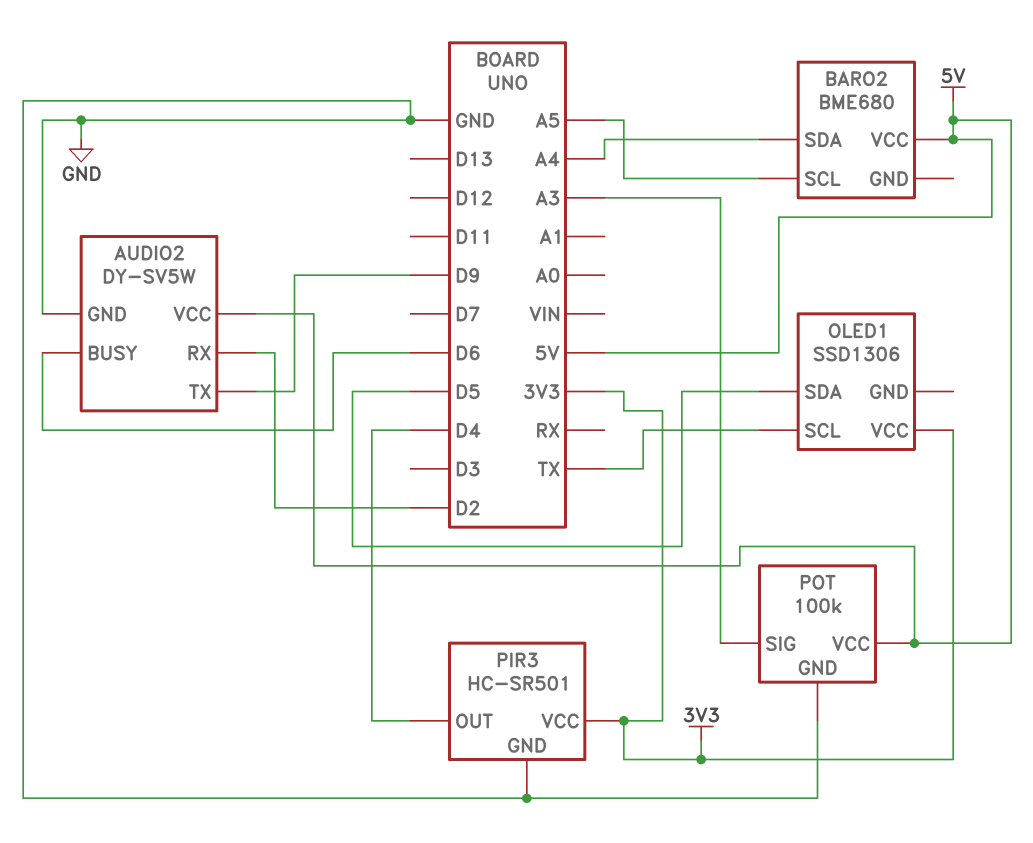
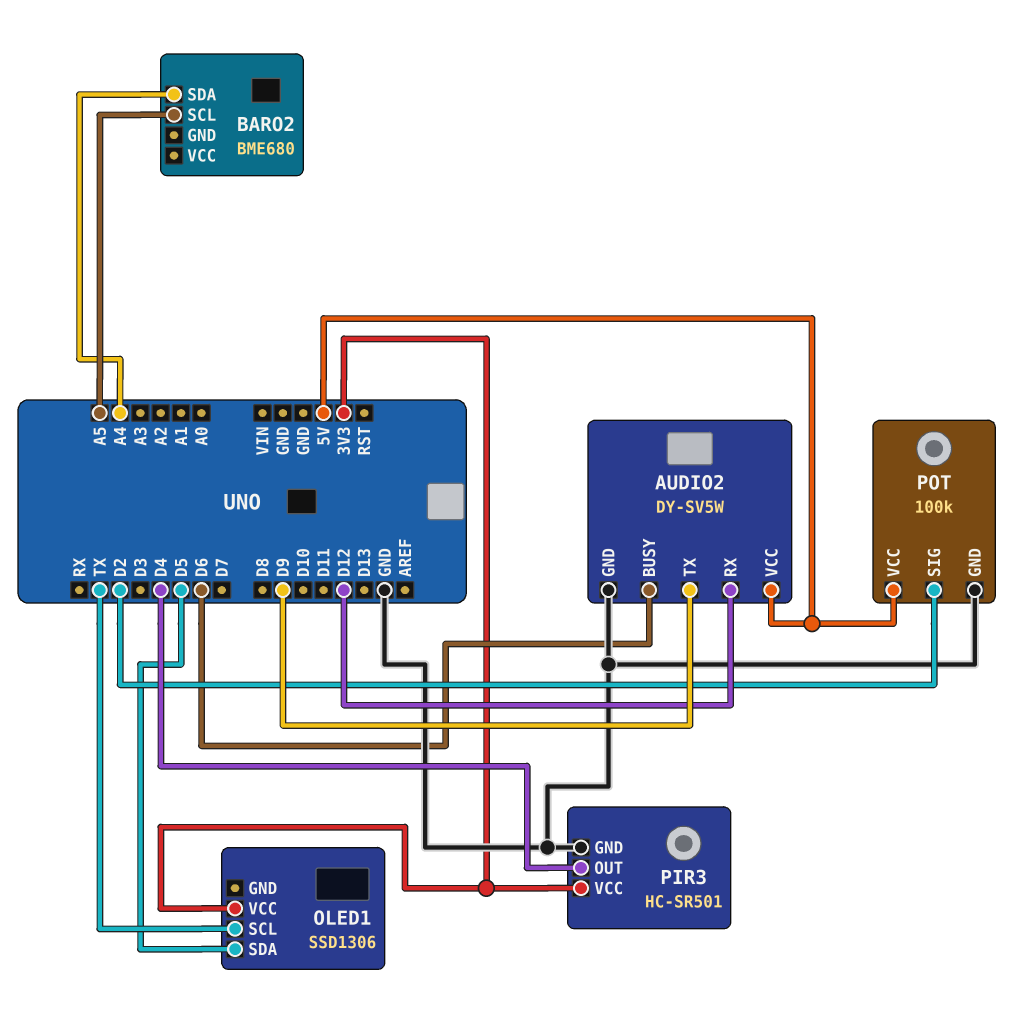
AUDIO2 pin RX: D2 -> D12
BARO2 pin VCC: 5V -> none
POT pin SIG: A3 -> D2

